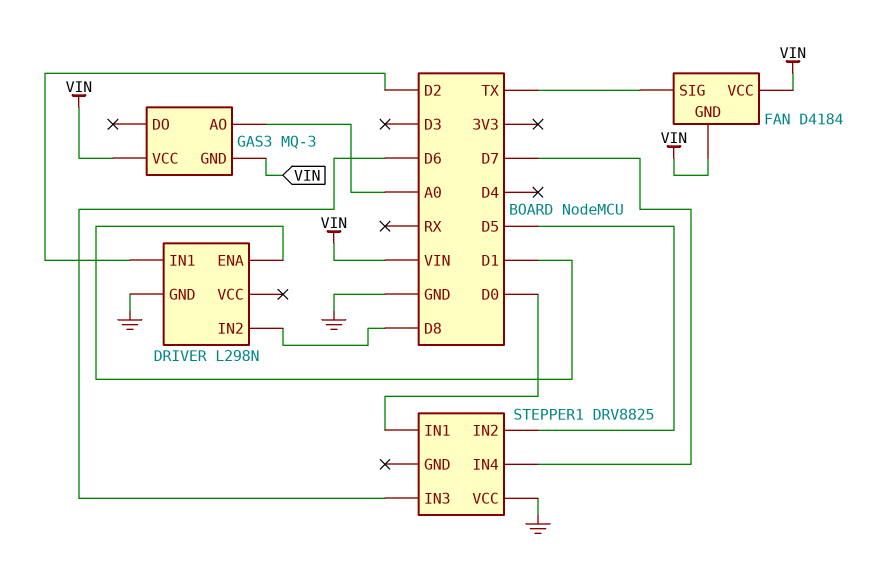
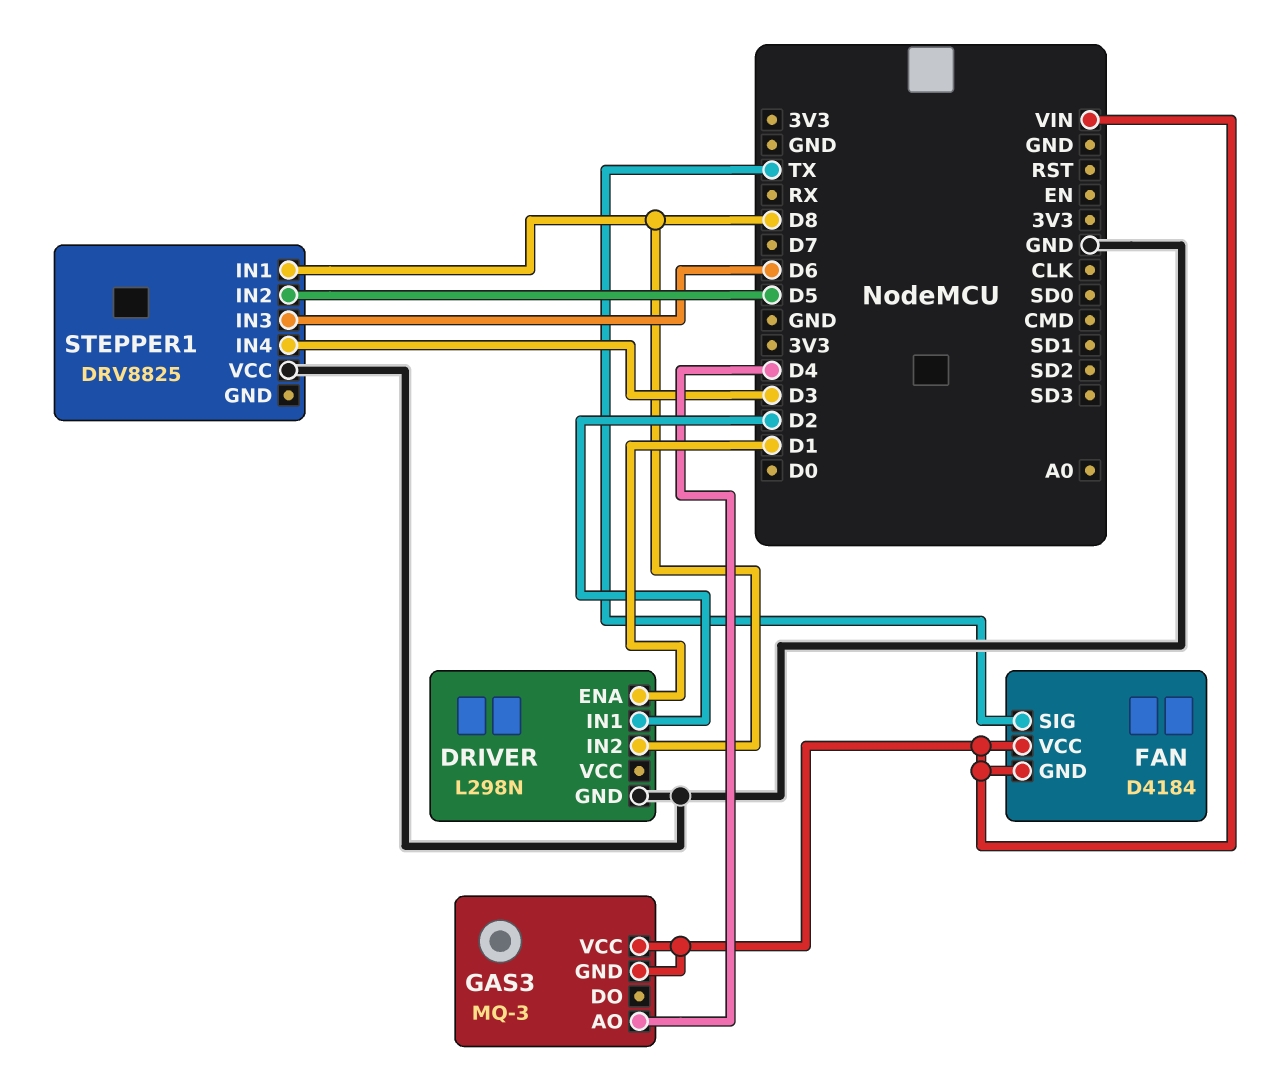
GAS3 pin AO: A0 -> D4
STEPPER1 pin IN1: D0 -> D8
STEPPER1 pin IN4: D7 -> D3

